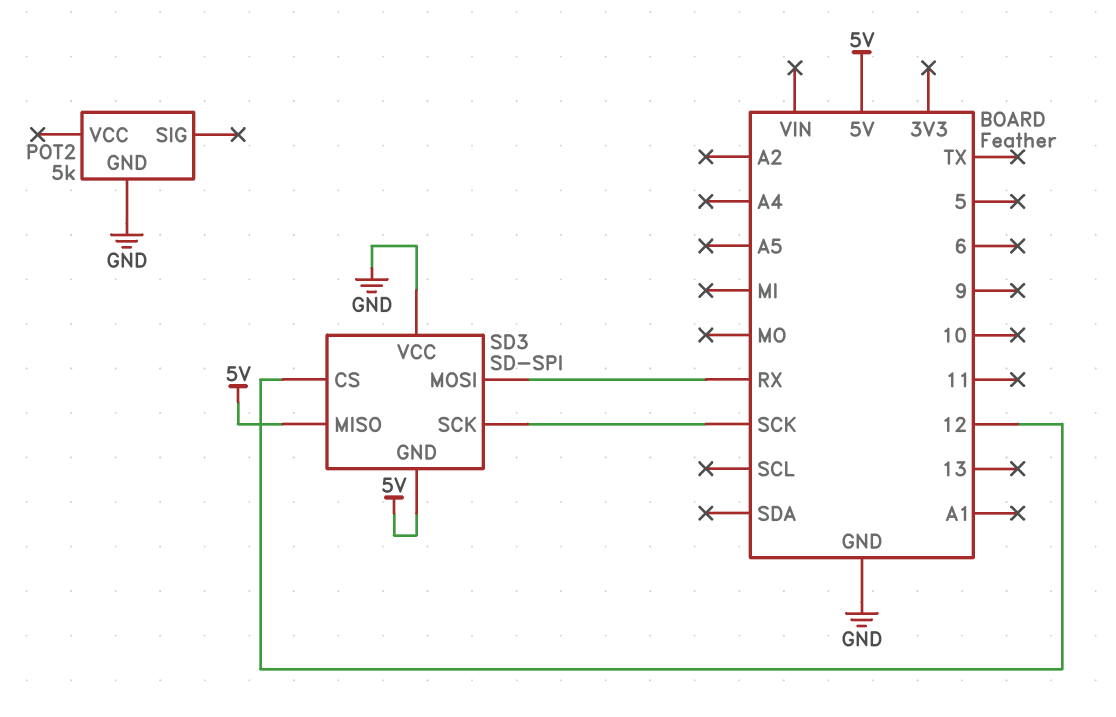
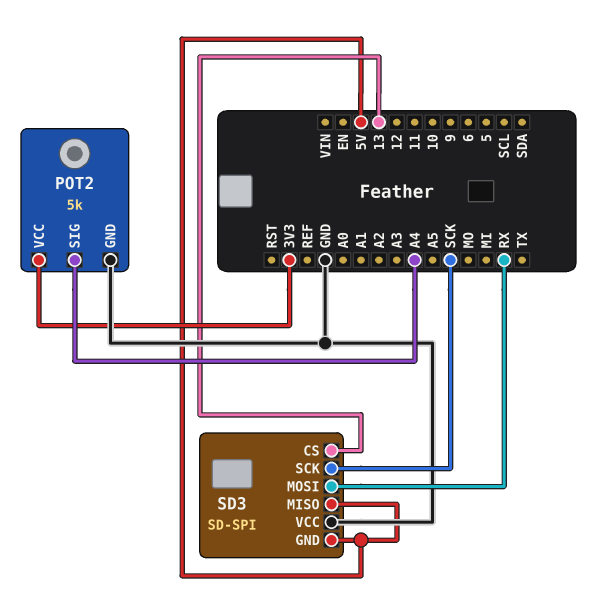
POT2 pin SIG: none -> A4
POT2 pin VCC: none -> 3V3
SD3 pin CS: 12 -> 13

